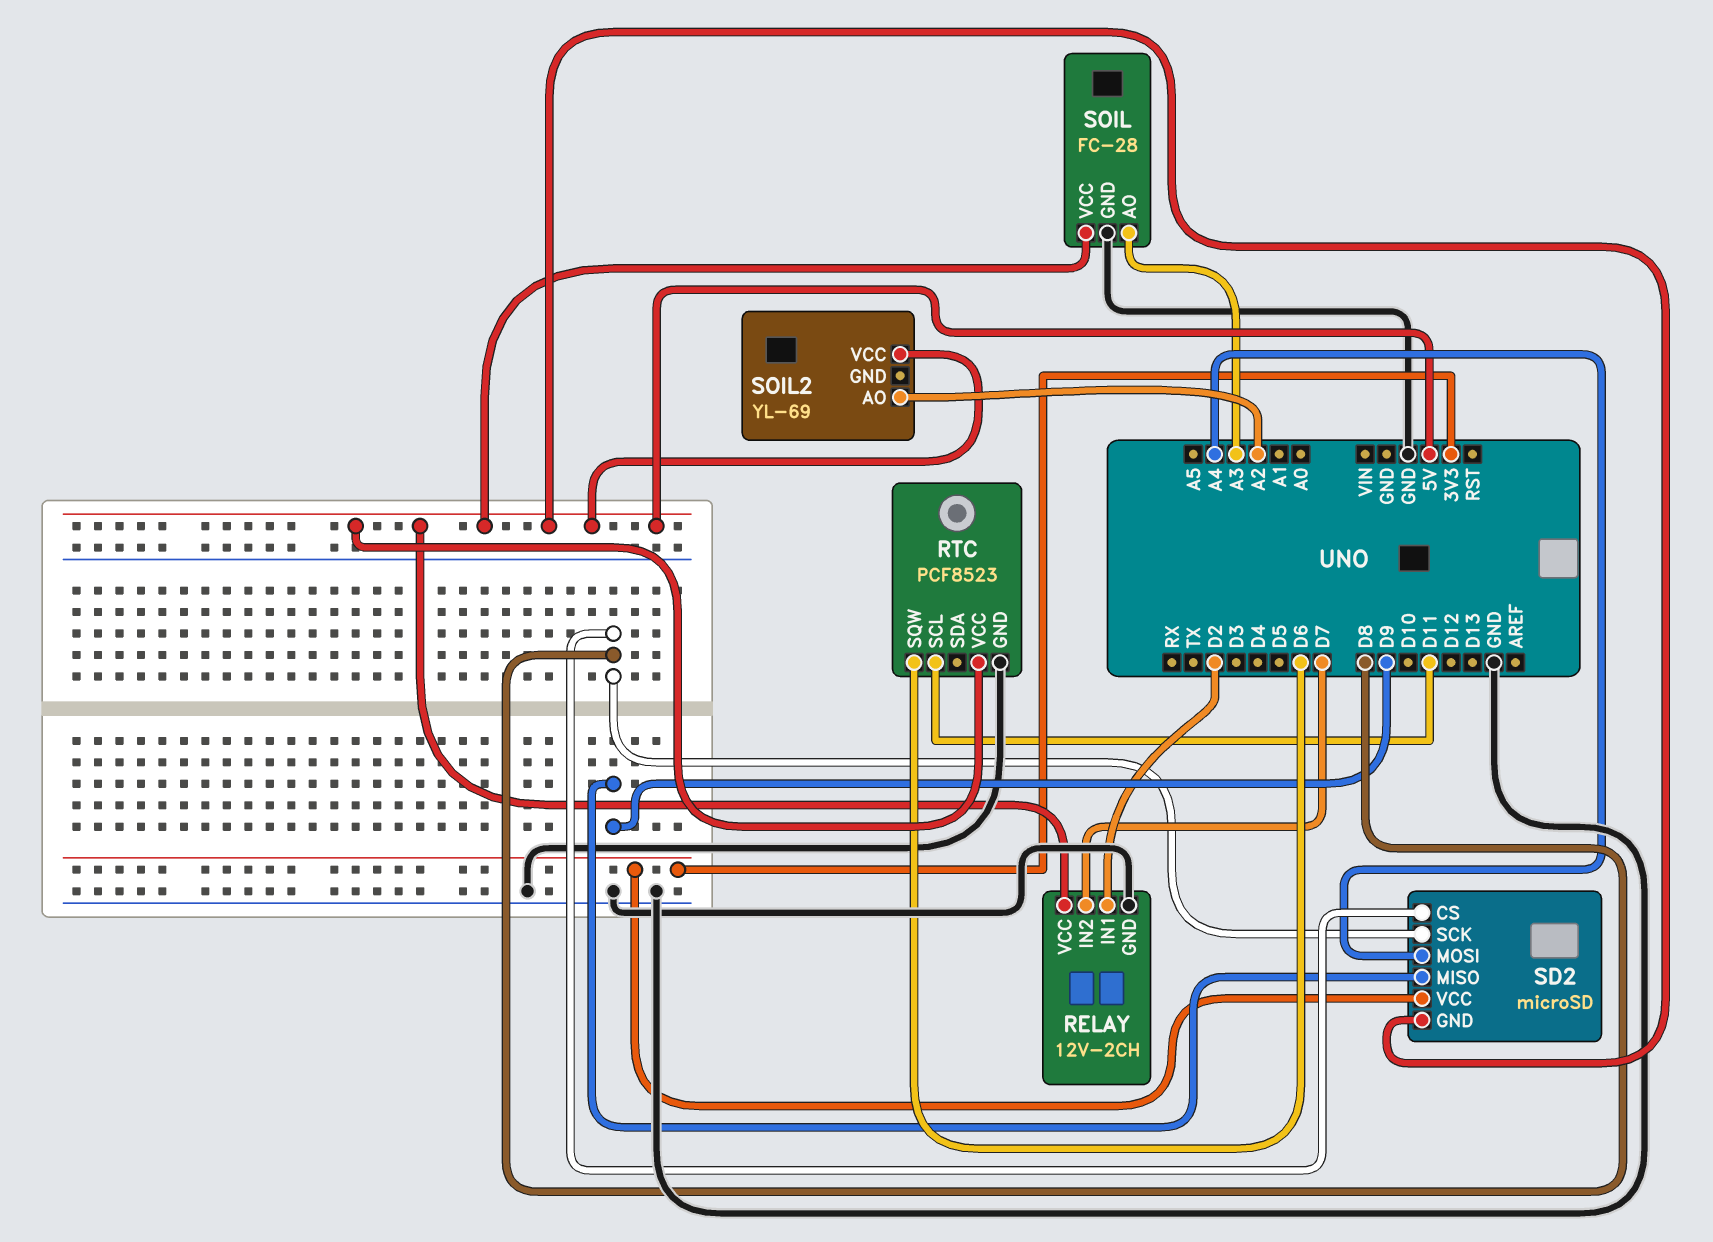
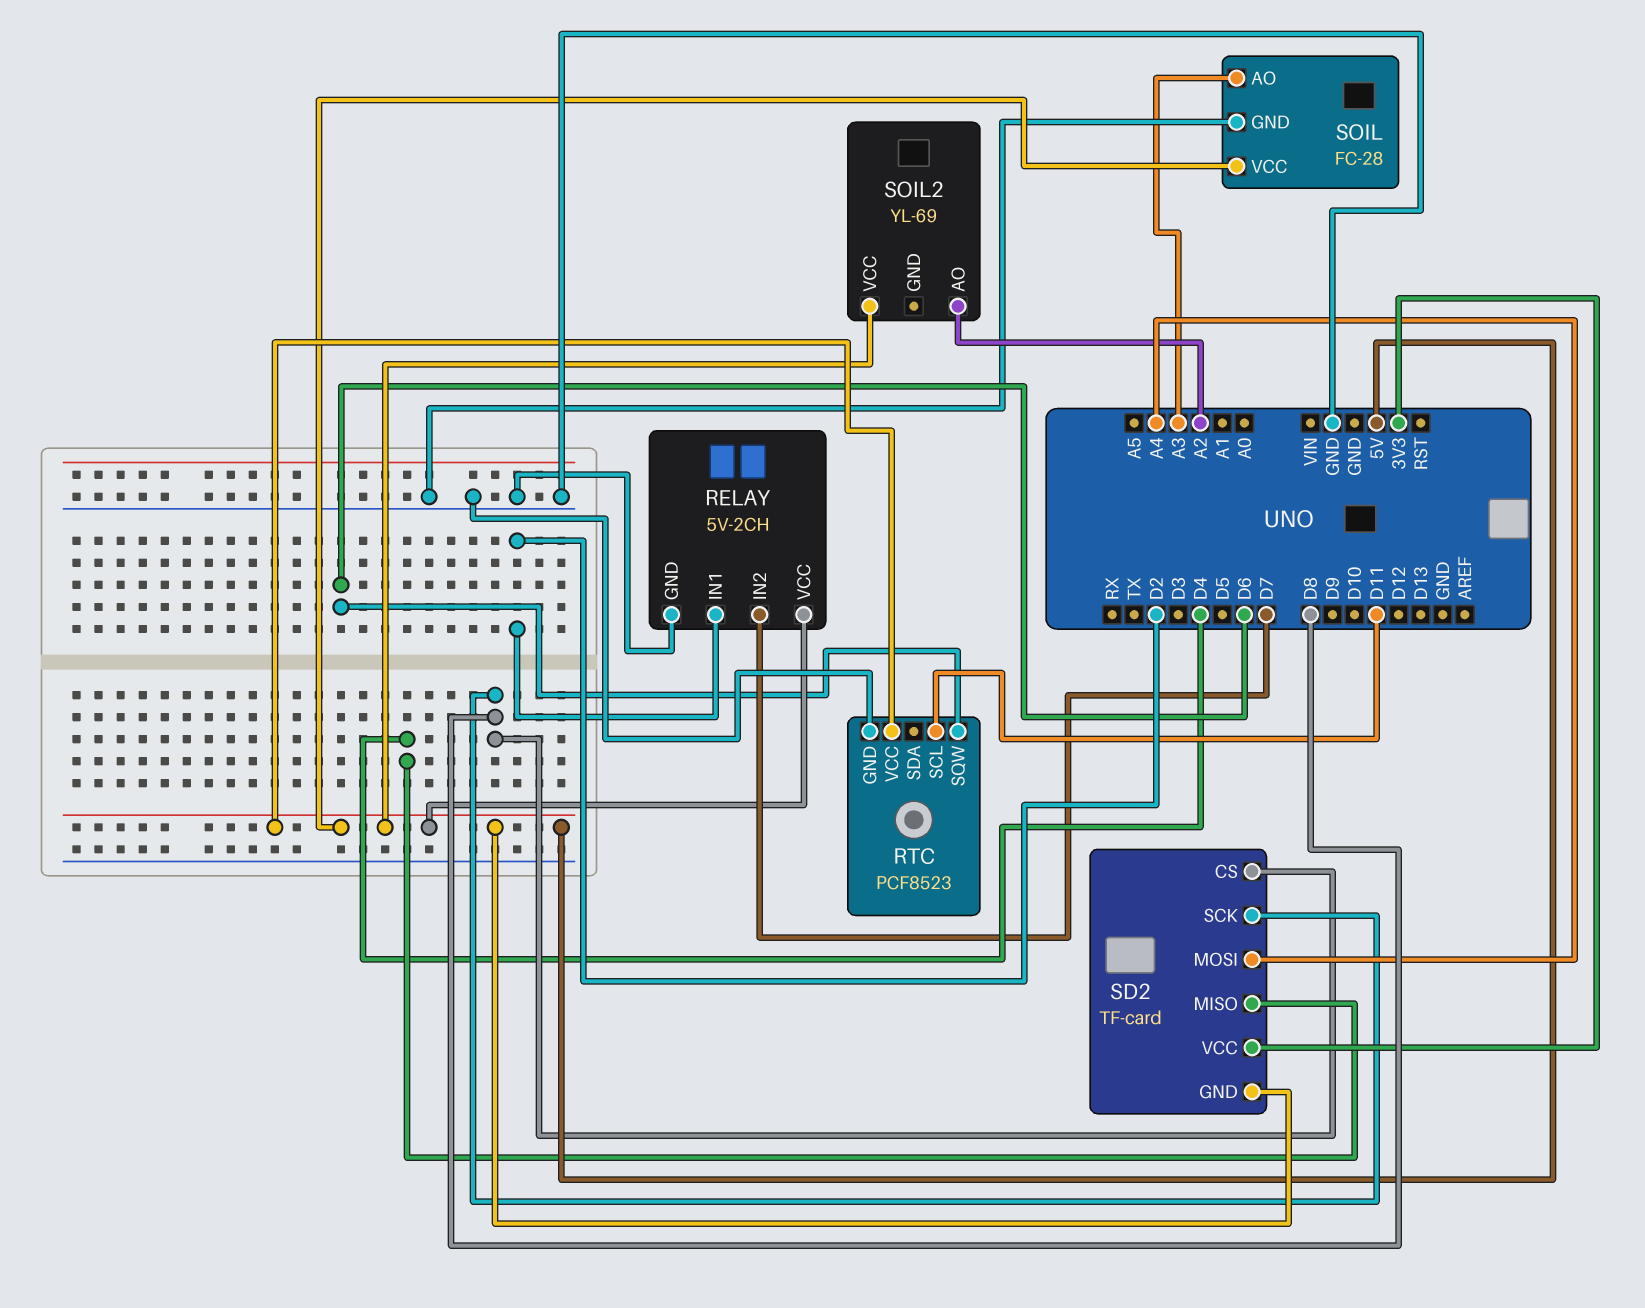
RELAY: 12V-2CH -> 5V-2CH
SD2: microSD -> TF-card
SD2 pin MISO: D9 -> D4

